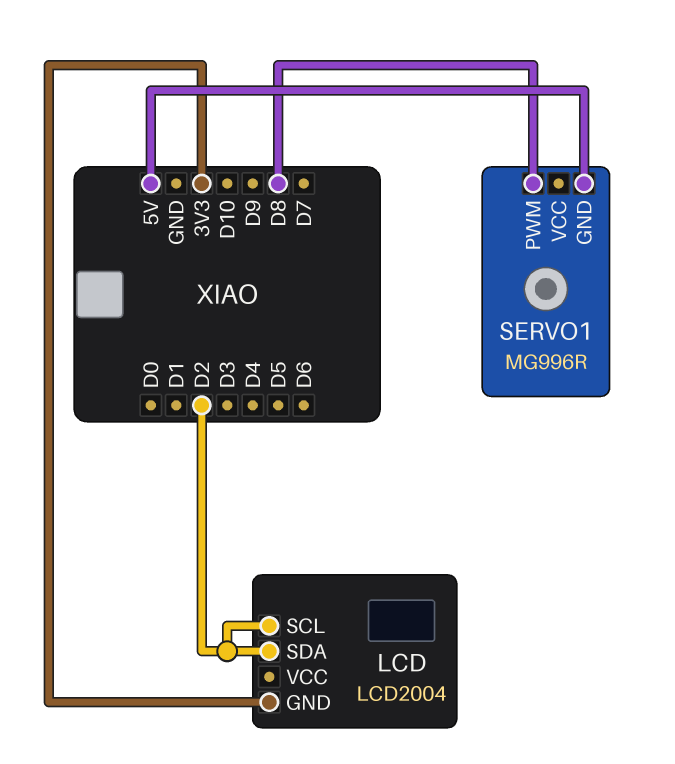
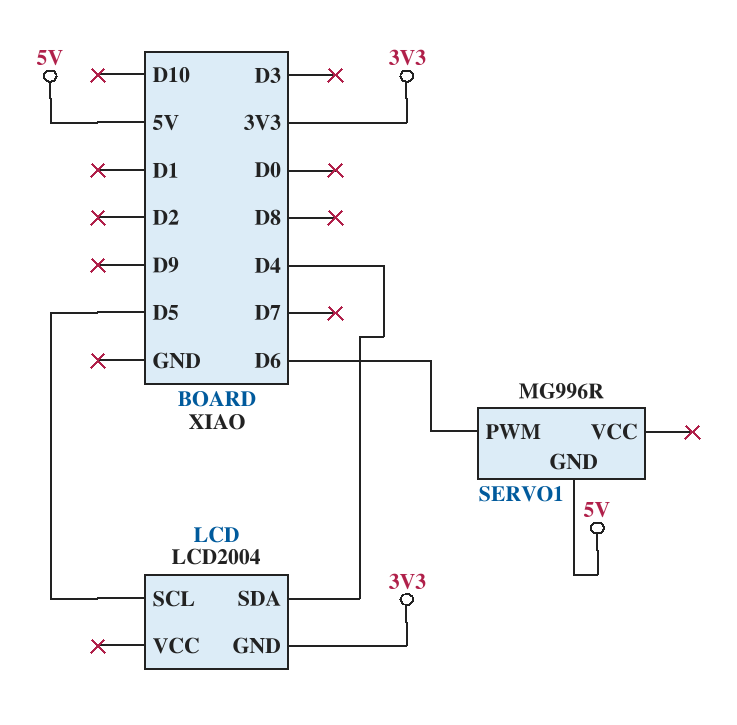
LCD pin SCL: D2 -> D5
LCD pin SDA: D2 -> D4
SERVO1 pin PWM: D8 -> D6

